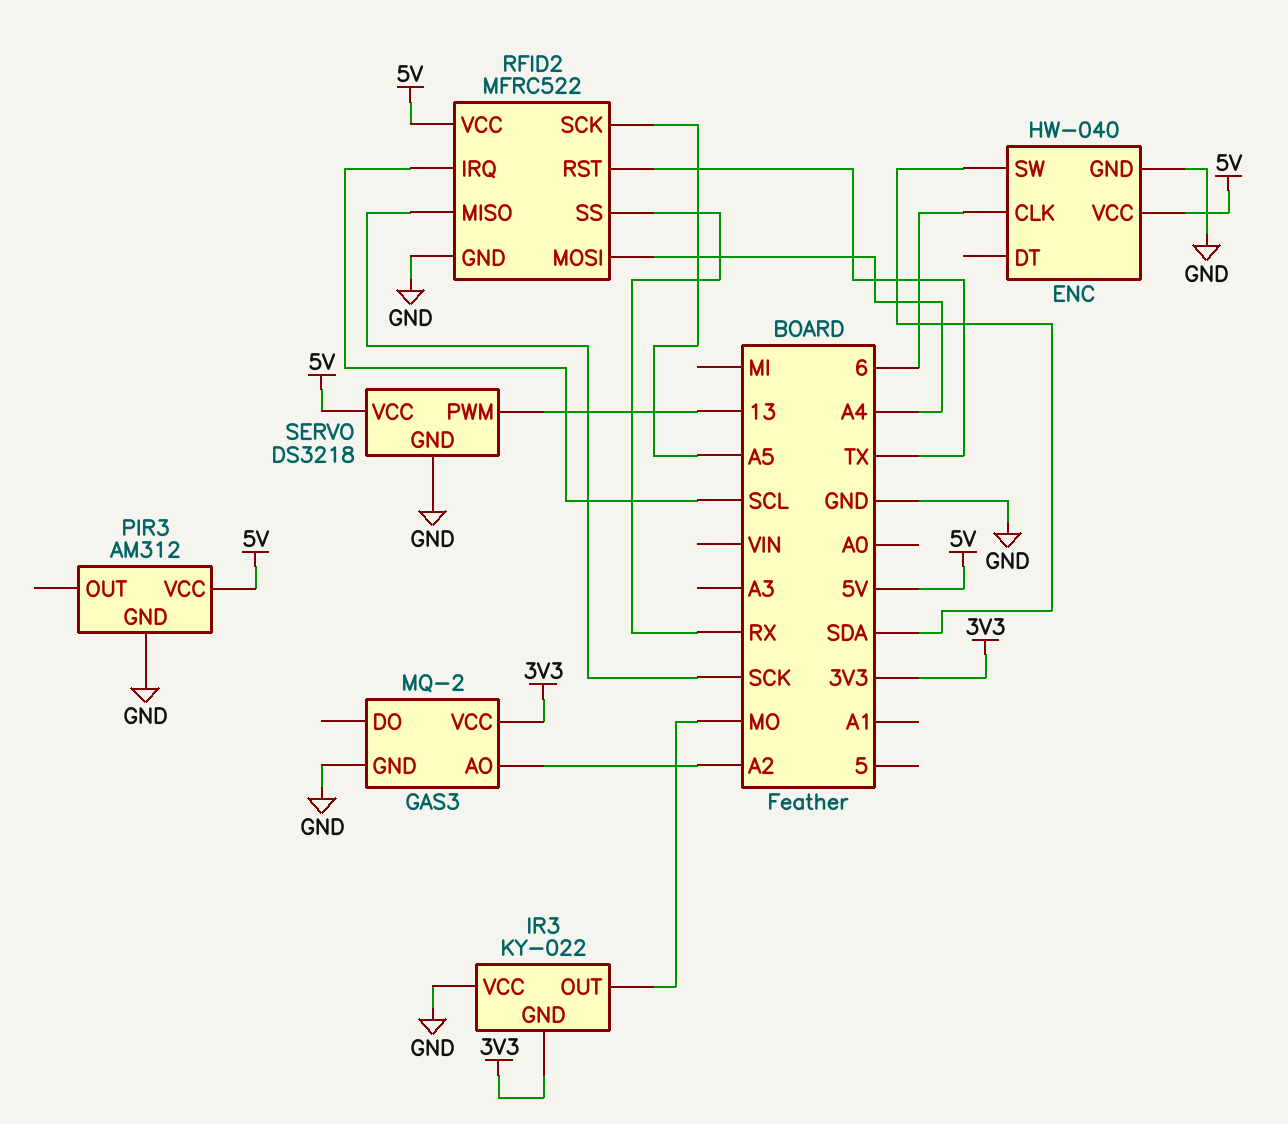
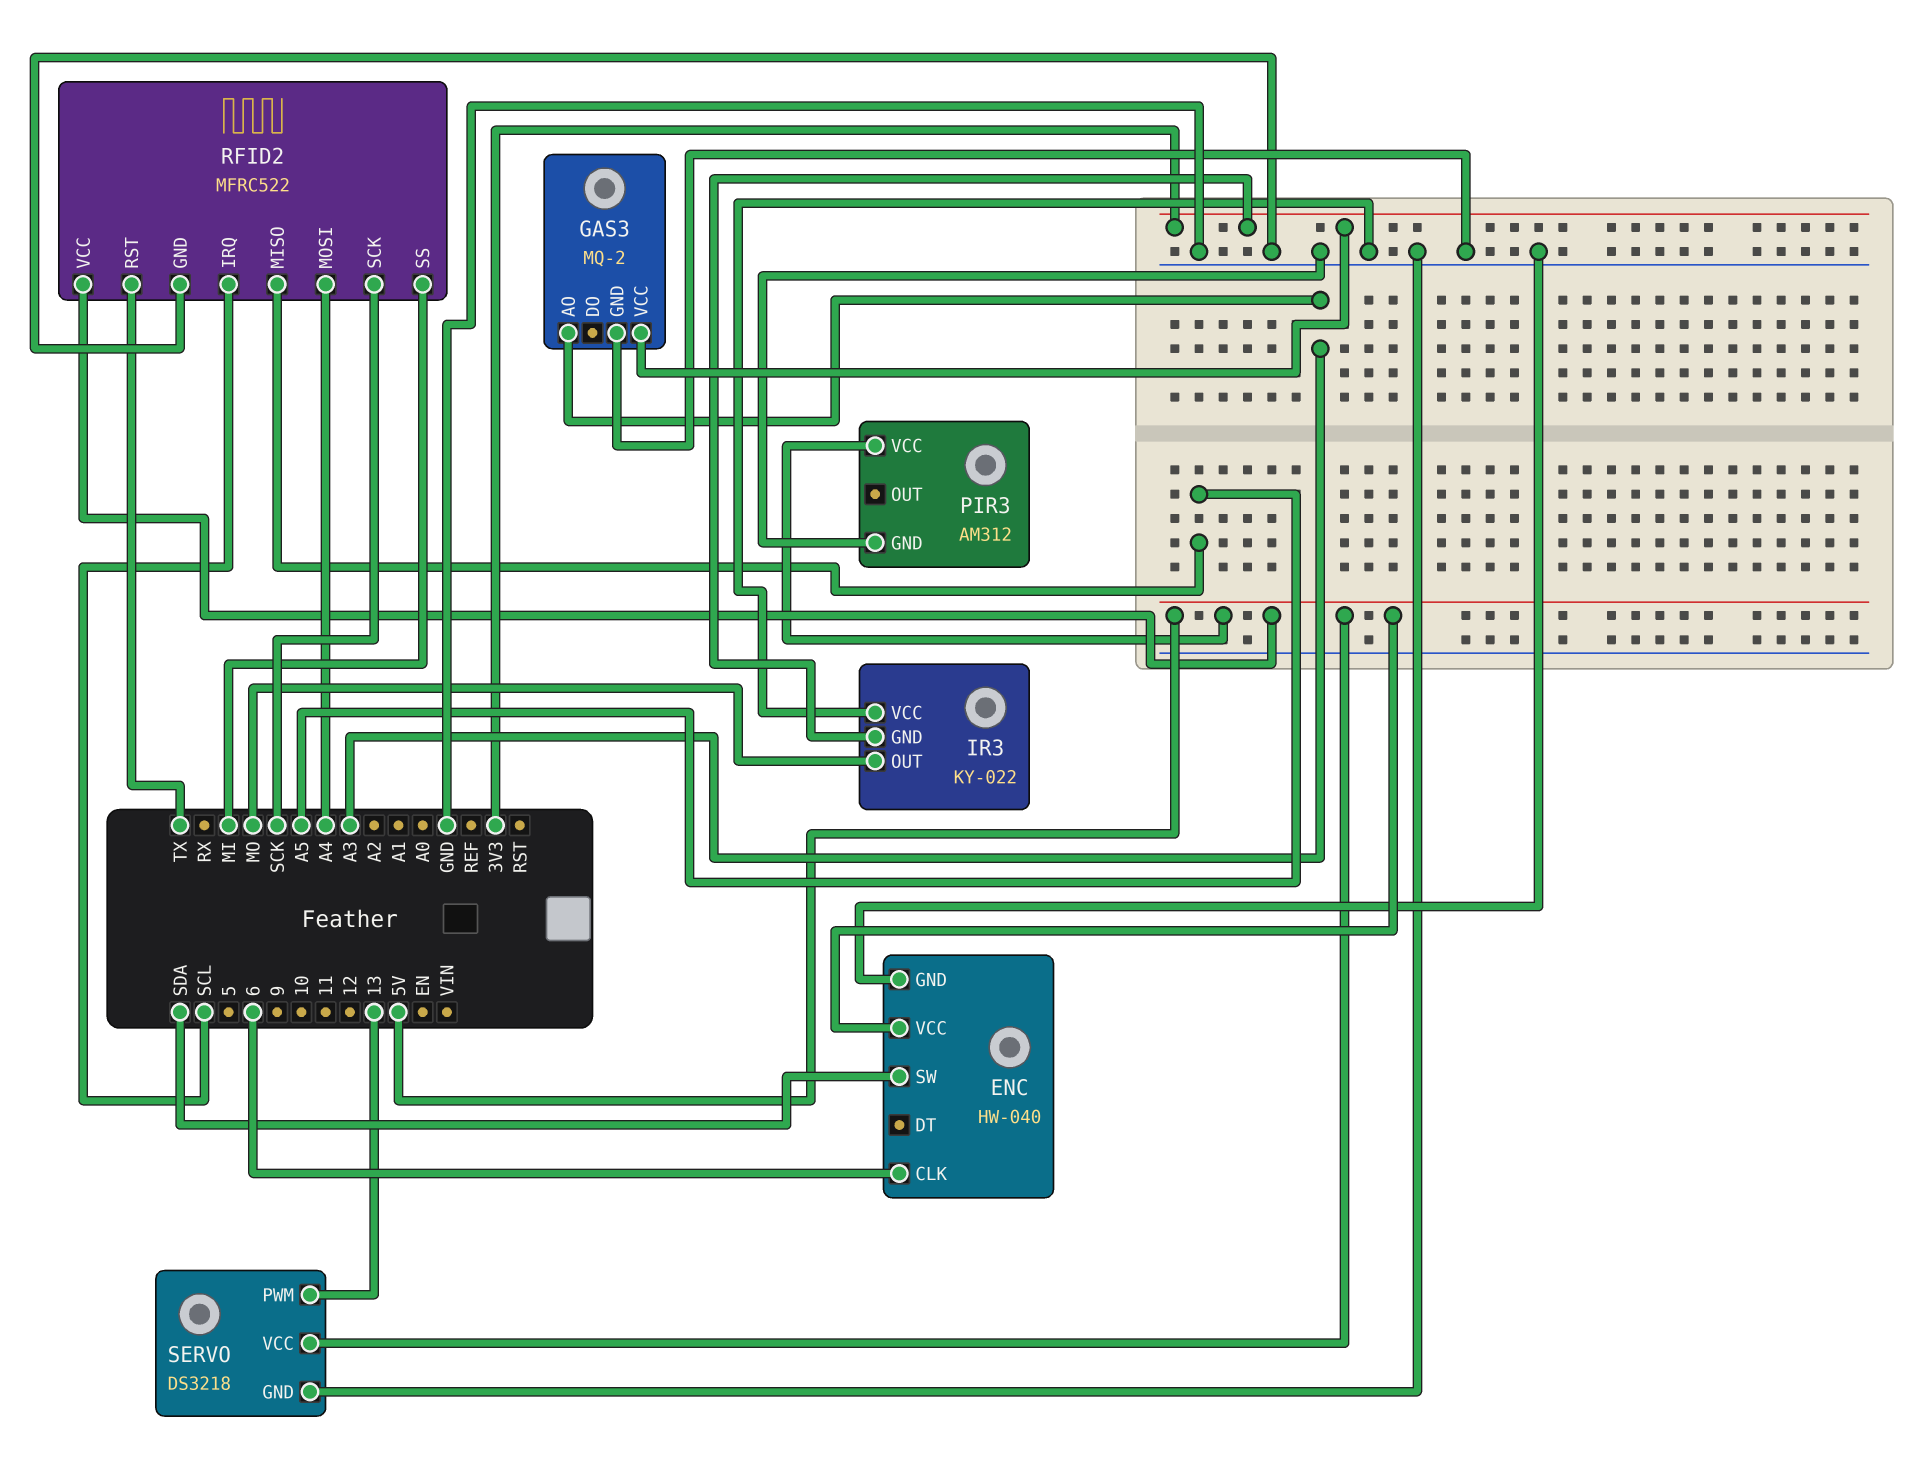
GAS3 pin AO: A2 -> A3
RFID2 pin MISO: SCK -> A5
RFID2 pin SCK: A5 -> SCK
RFID2 pin SS: RX -> MI

